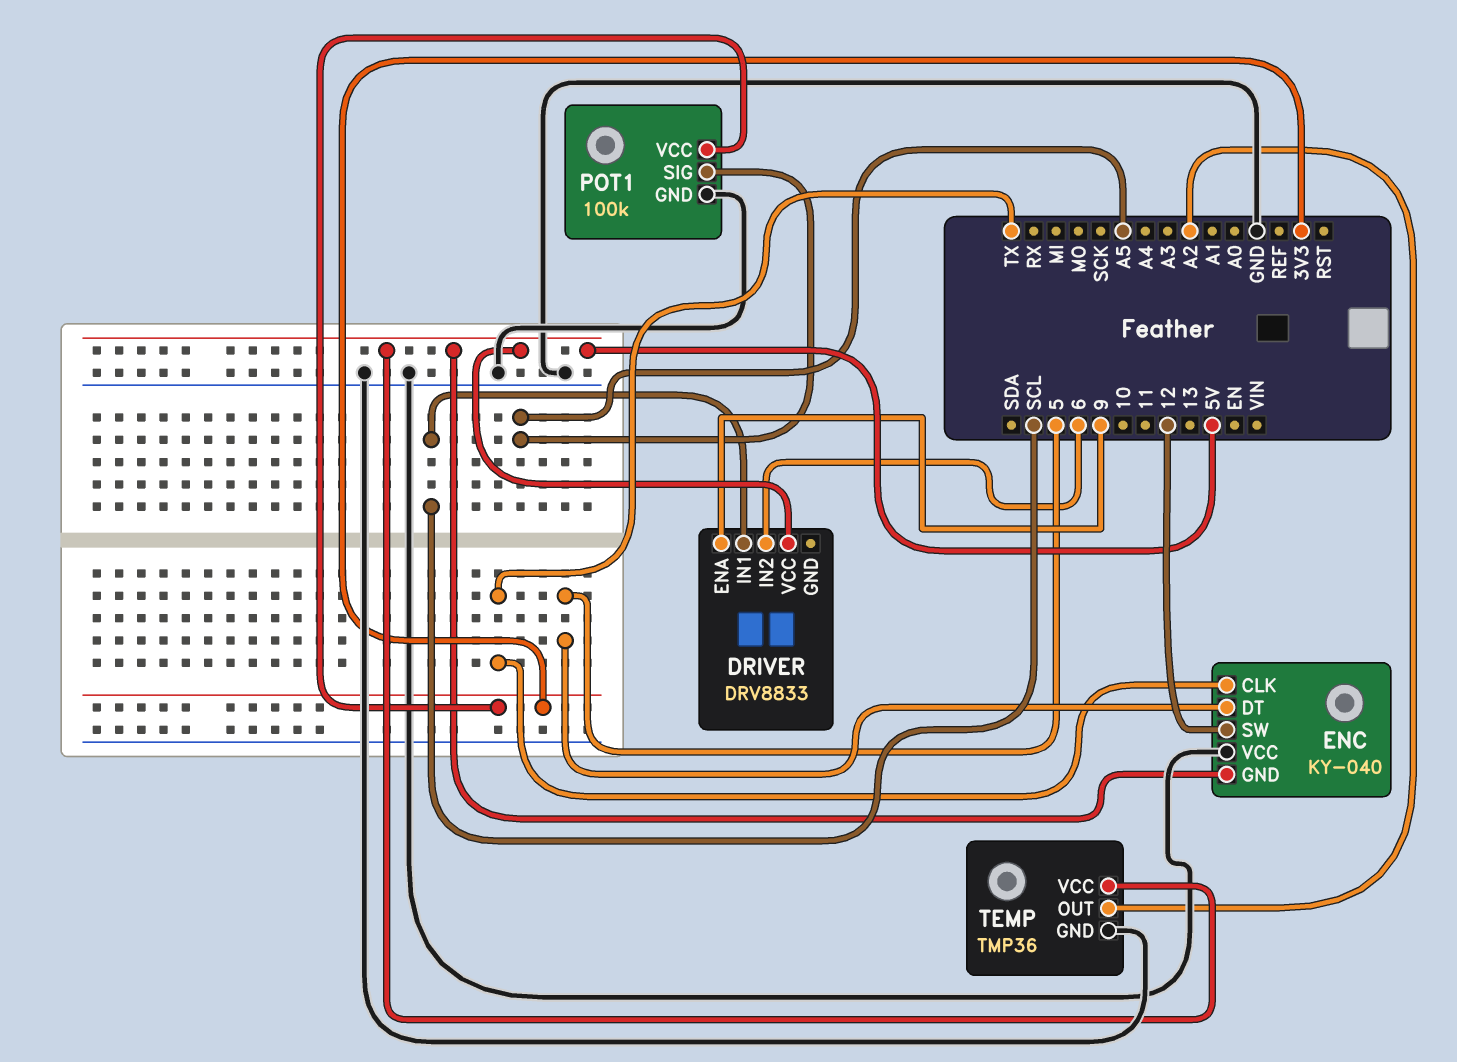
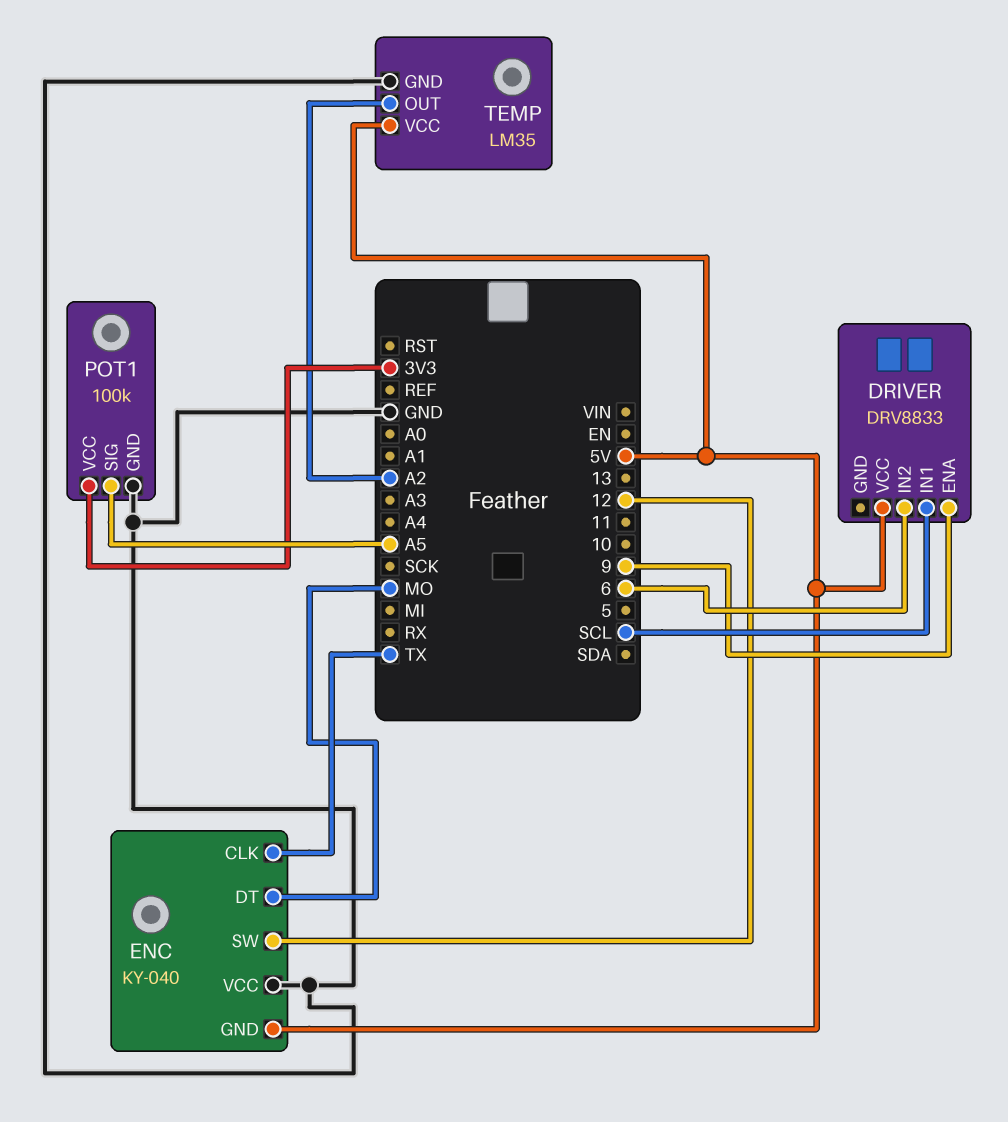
ENC pin DT: 5 -> MO
TEMP: TMP36 -> LM35

